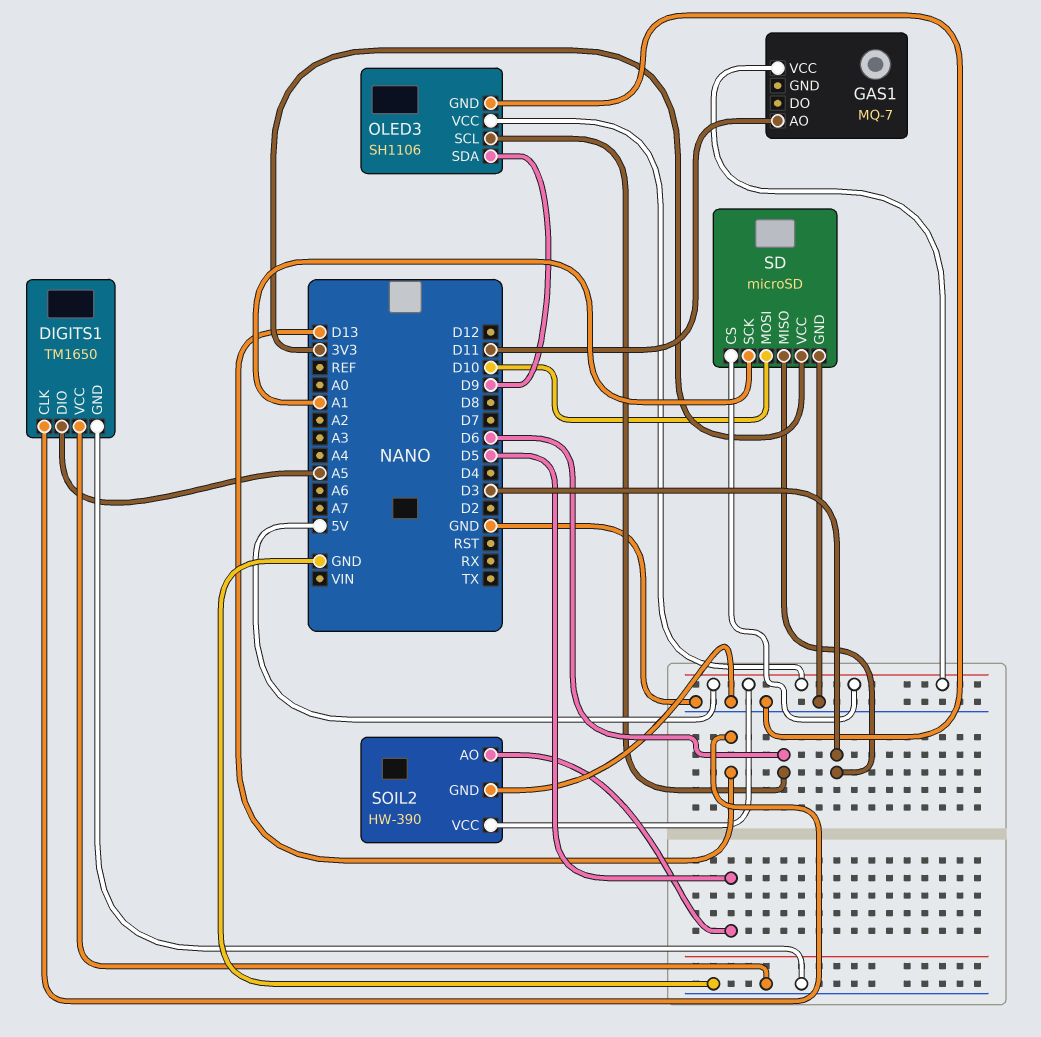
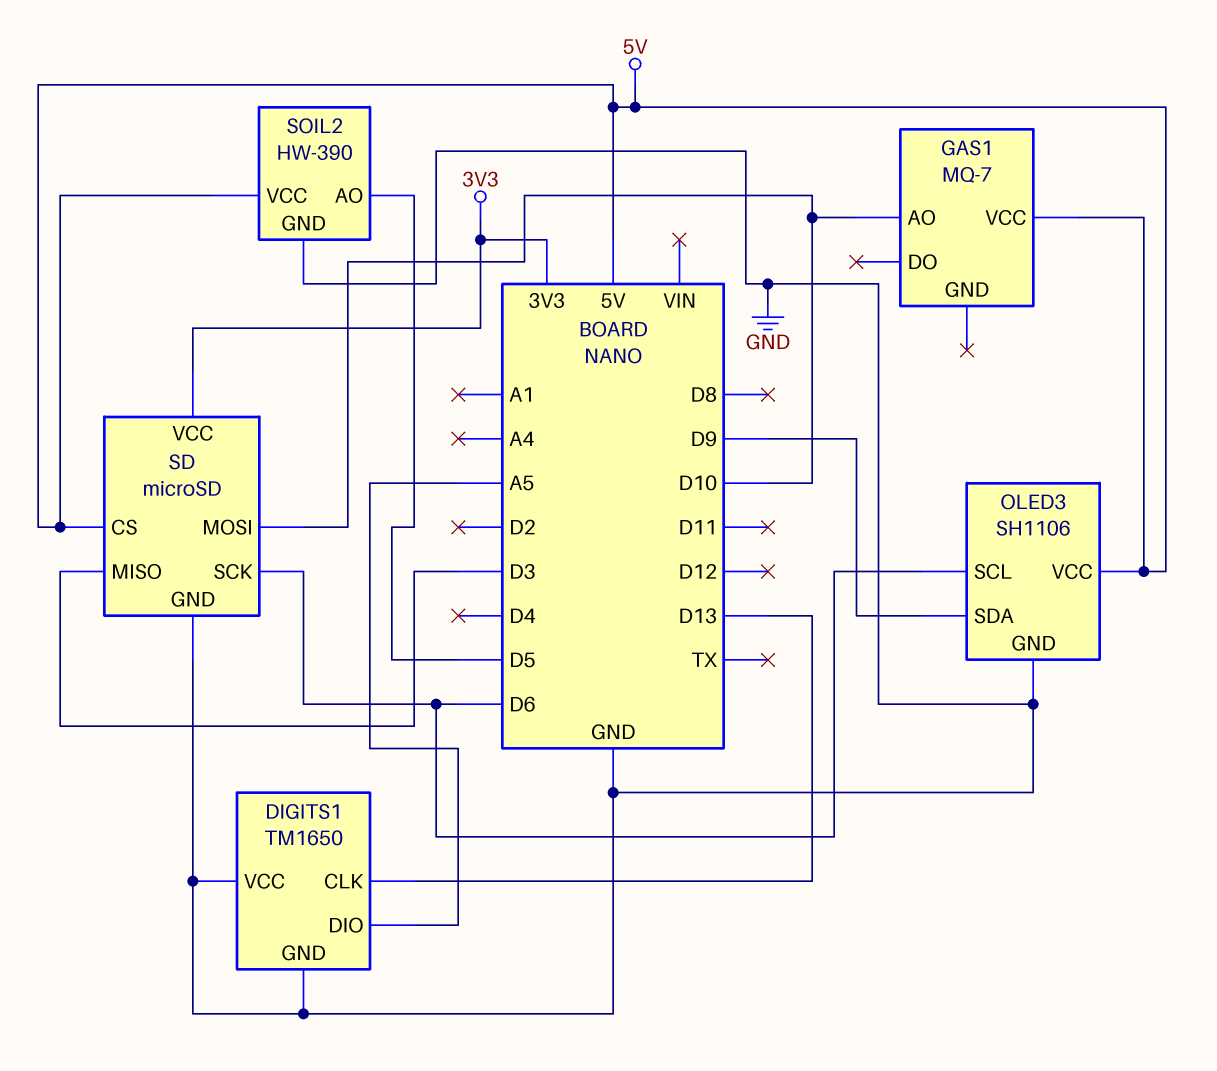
GAS1 pin AO: D11 -> D10
SD pin SCK: A1 -> D6

